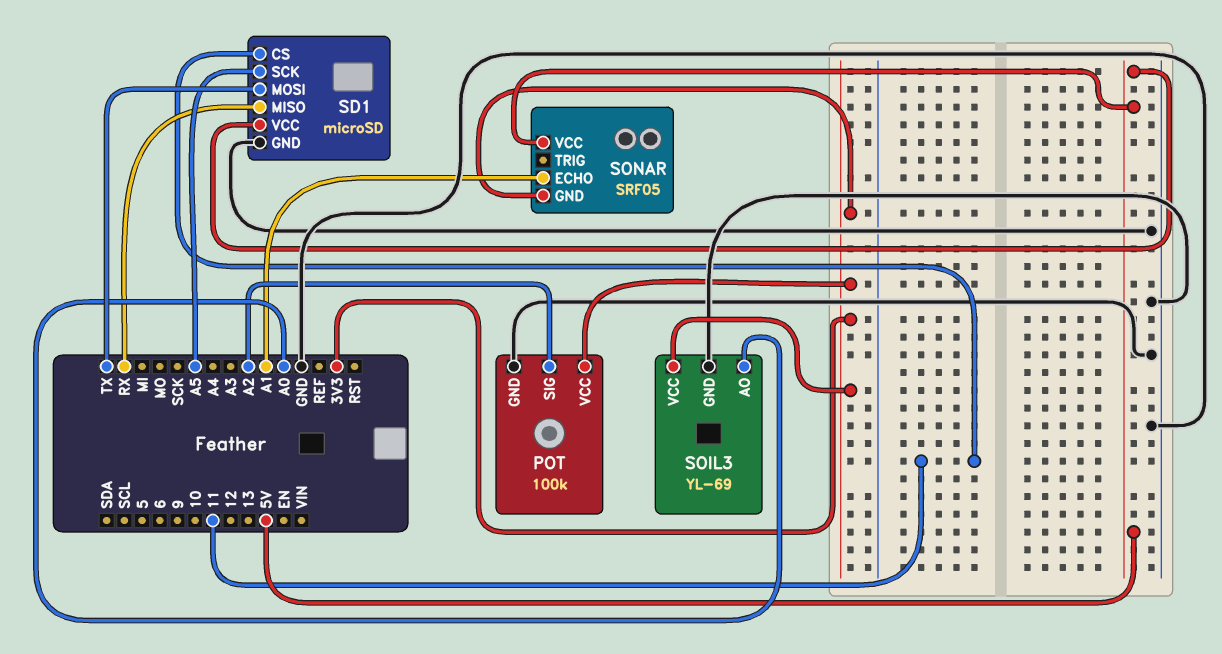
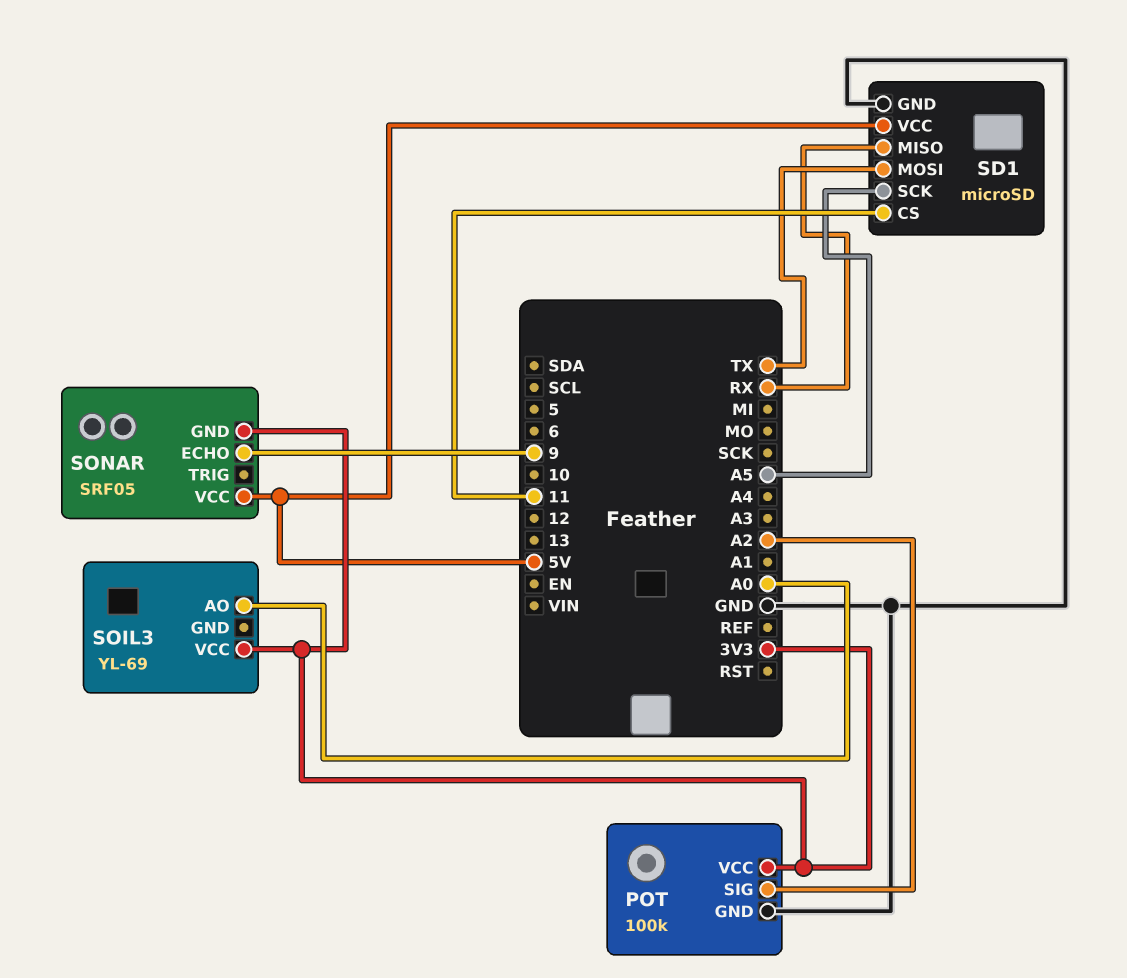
SOIL3 pin GND: GND -> none
SONAR pin ECHO: A1 -> 9

